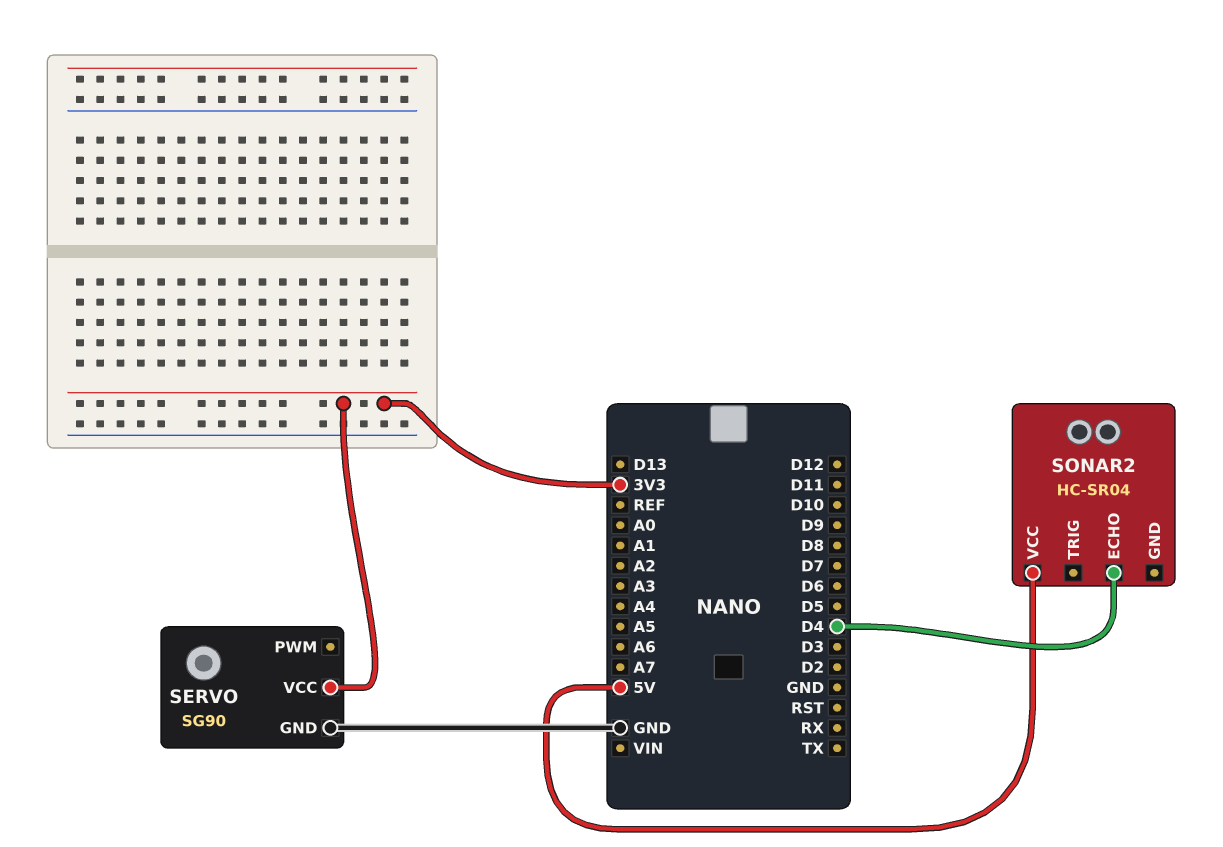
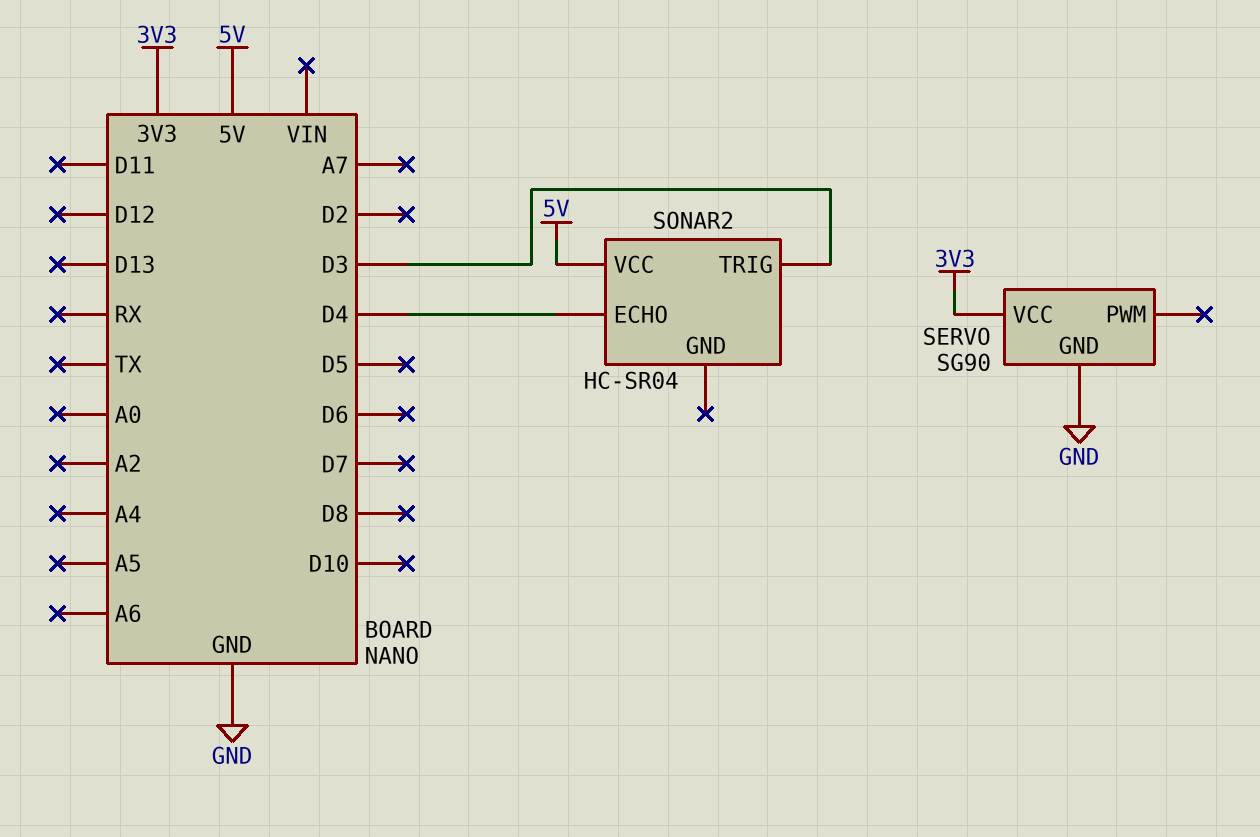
SONAR2 pin TRIG: none -> D3

